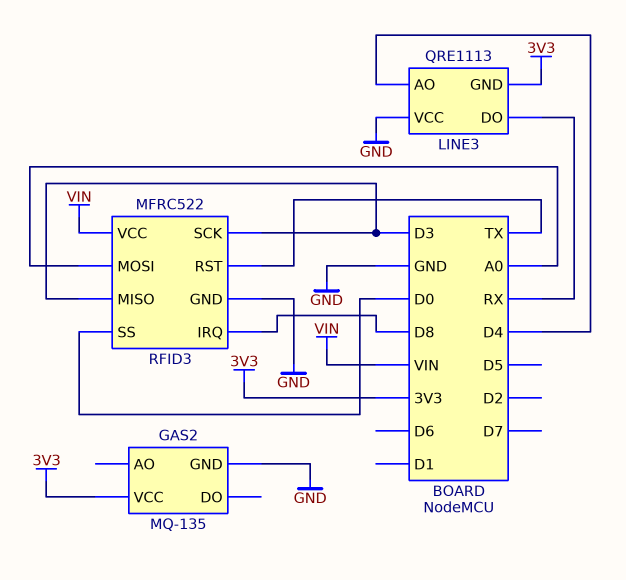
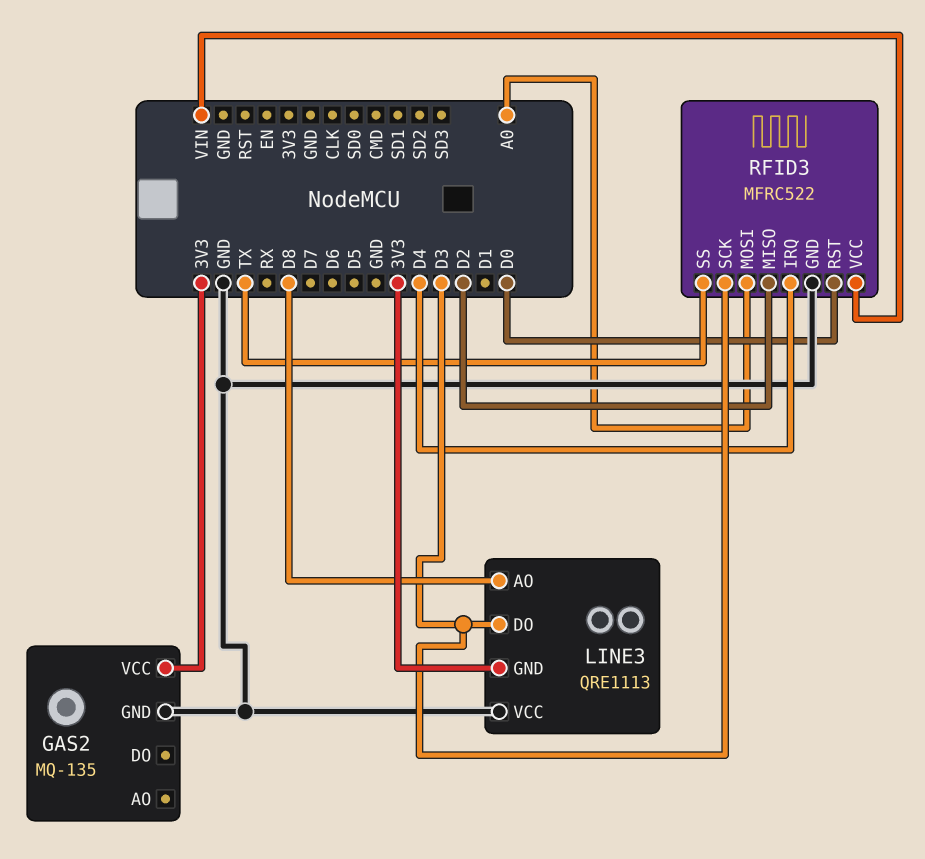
LINE3 pin AO: D4 -> D8
LINE3 pin DO: RX -> D3
RFID3 pin IRQ: D8 -> D4
RFID3 pin MISO: D3 -> D2
RFID3 pin RST: TX -> D0
RFID3 pin SS: D0 -> TX

